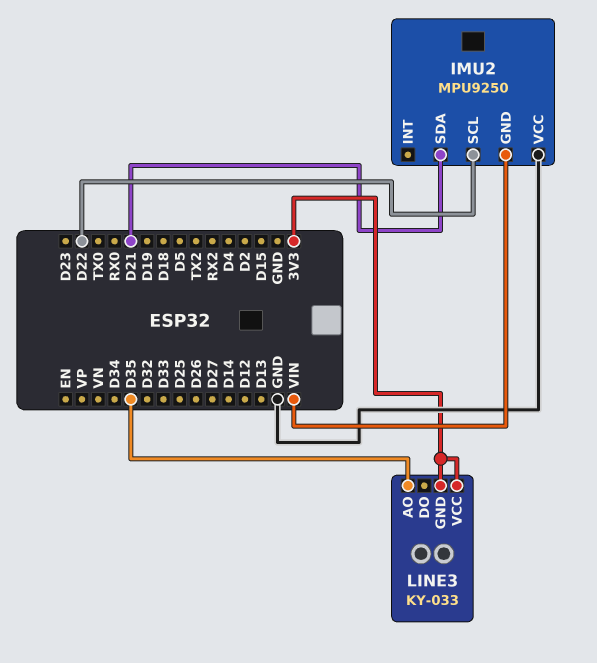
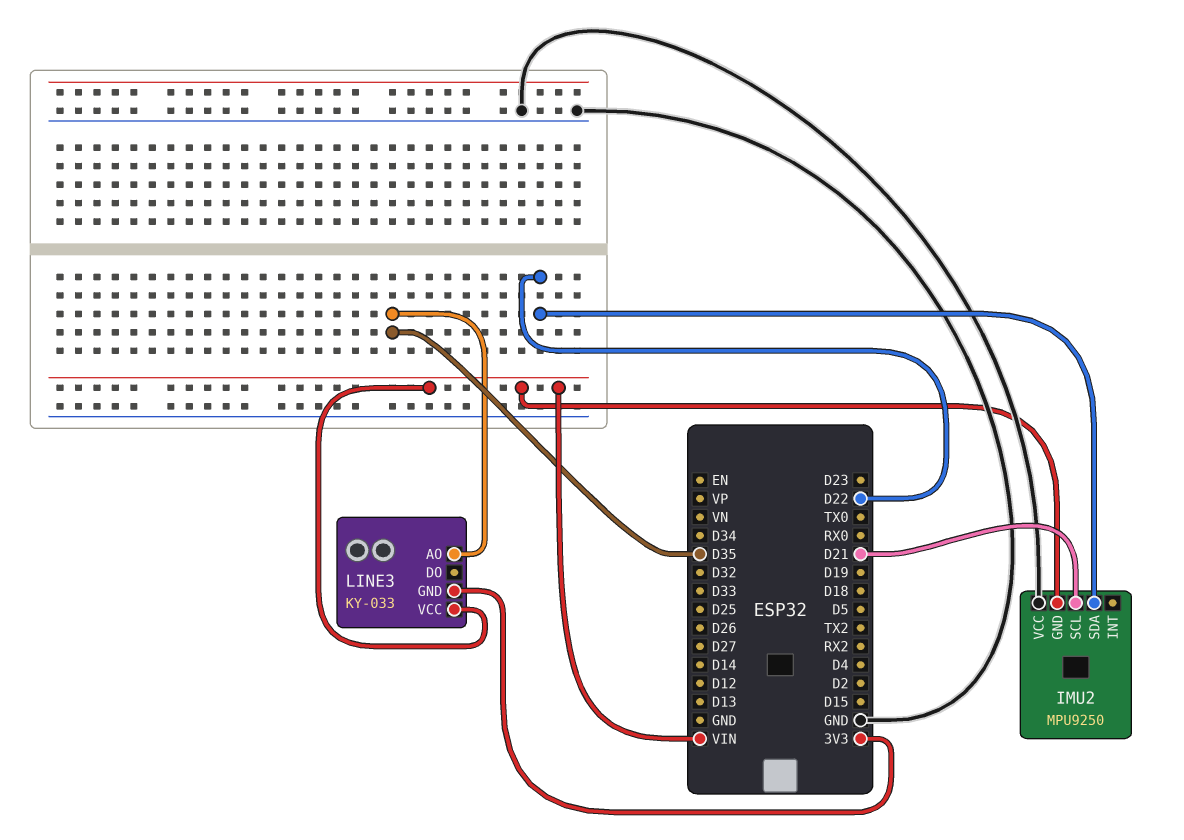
IMU2 pin SCL: D22 -> D21
IMU2 pin SDA: D21 -> D22
LINE3 pin VCC: 3V3 -> VIN

